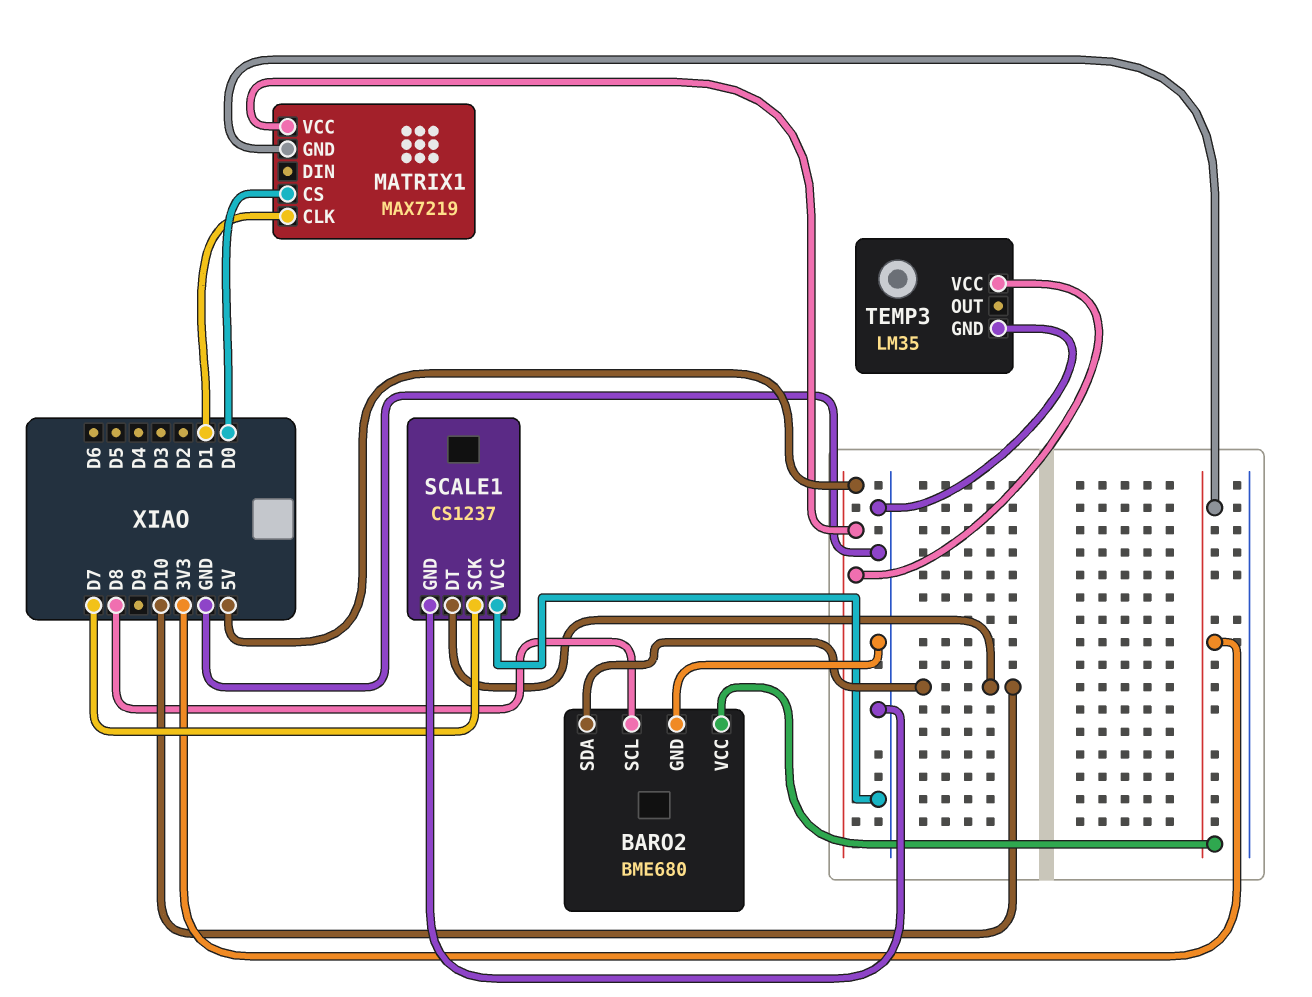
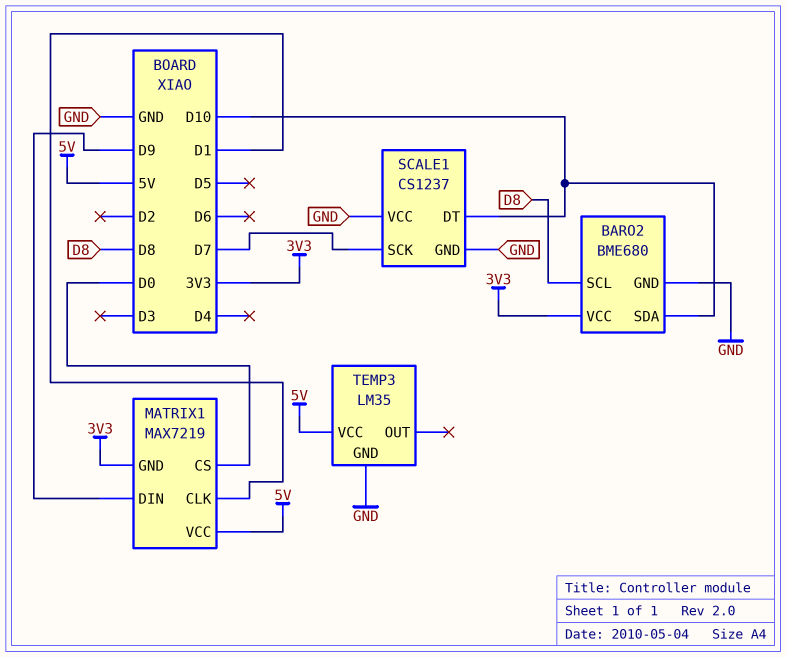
MATRIX1 pin DIN: none -> D9

